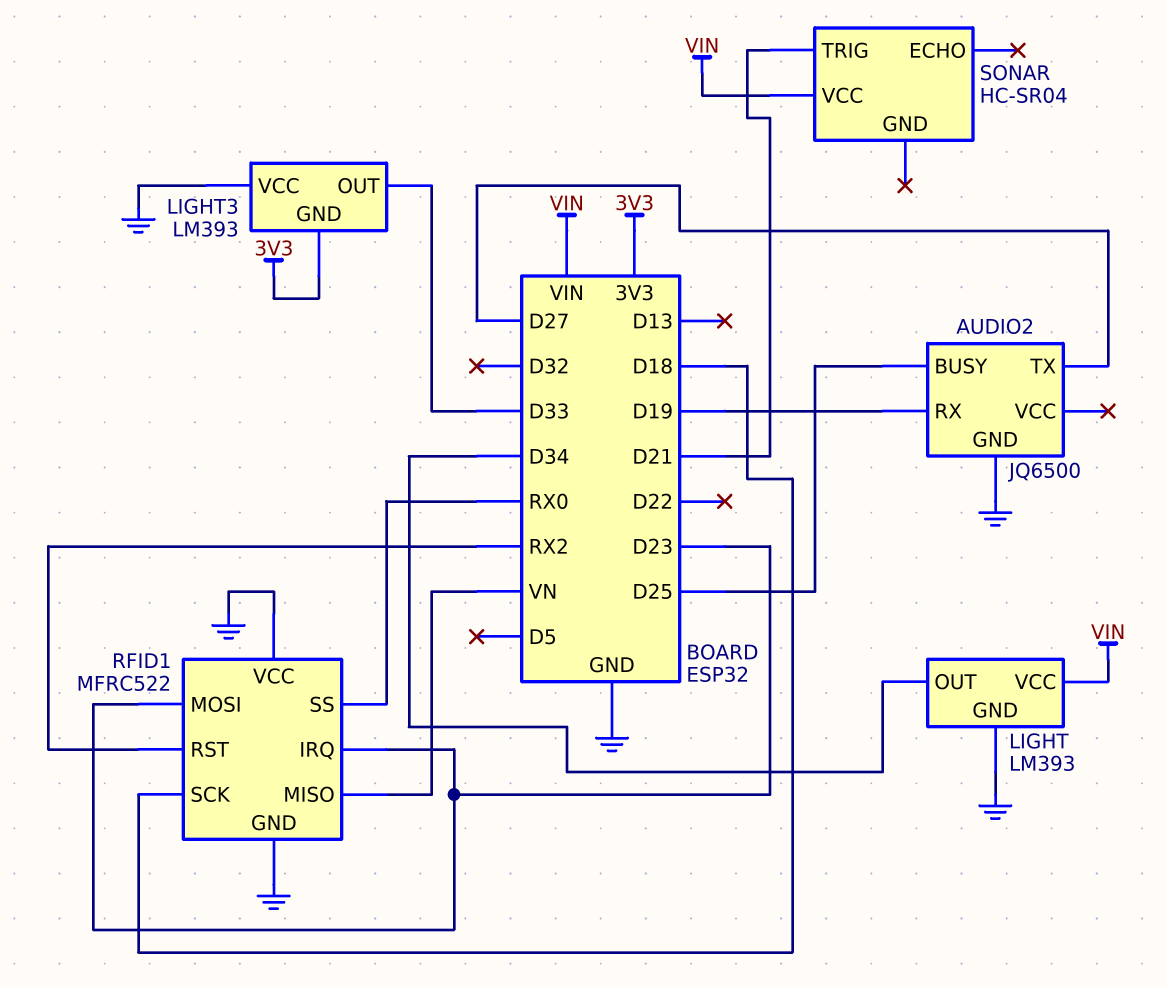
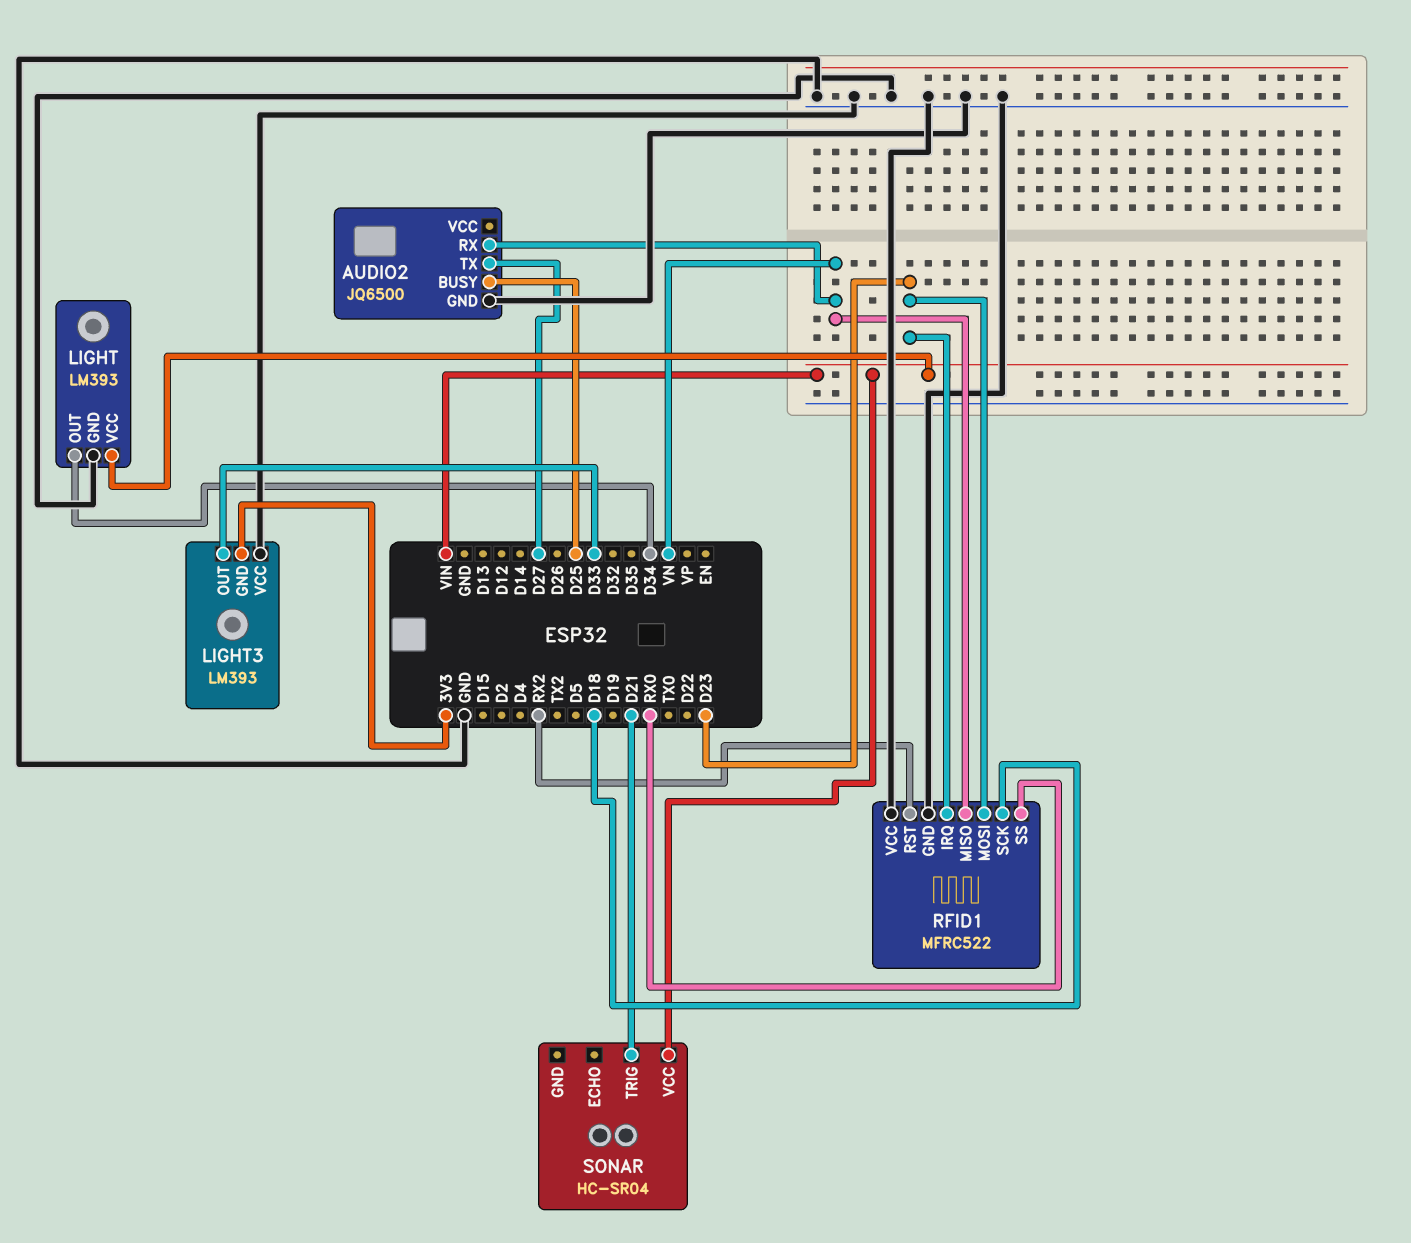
AUDIO2 pin RX: D19 -> VN

